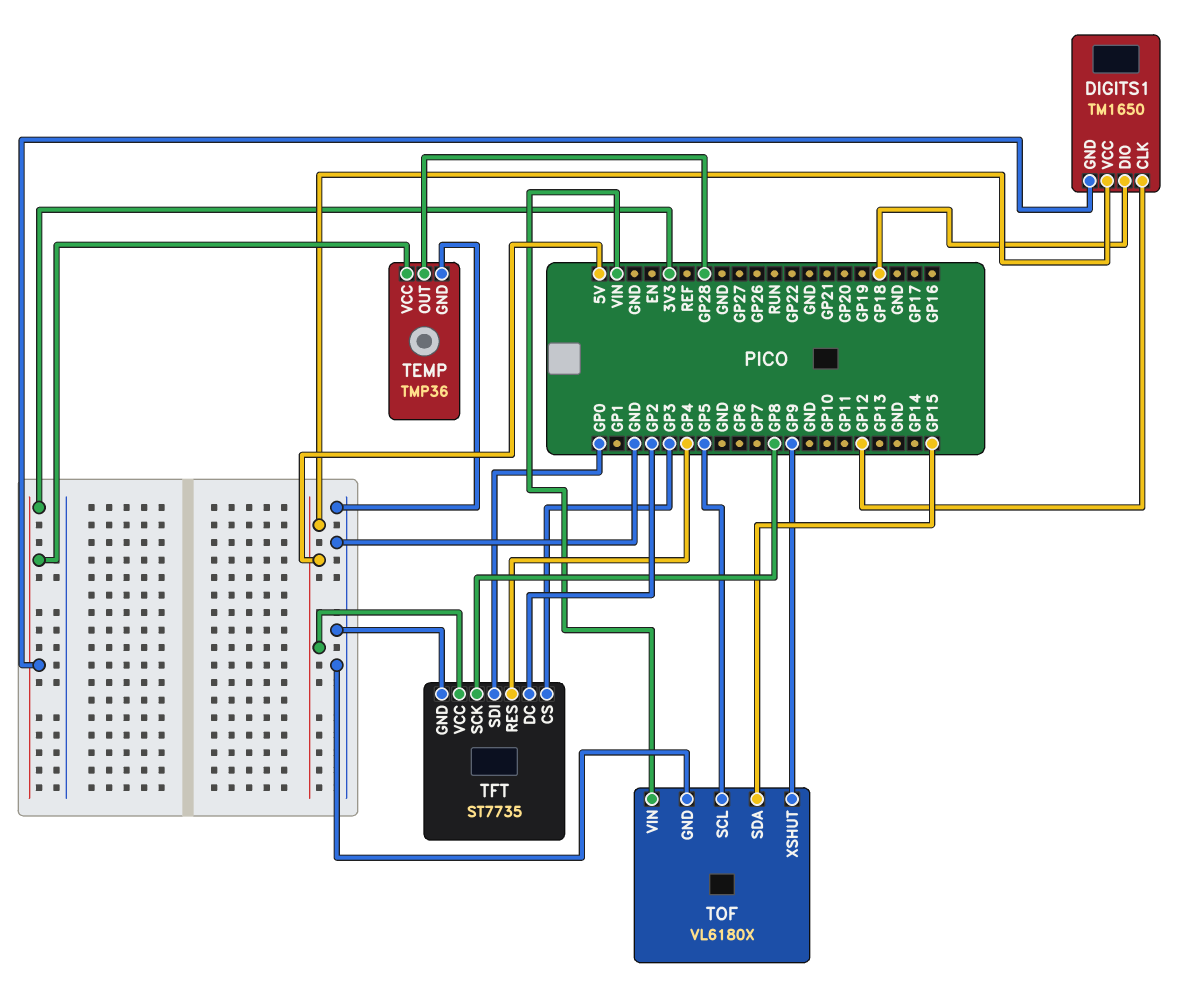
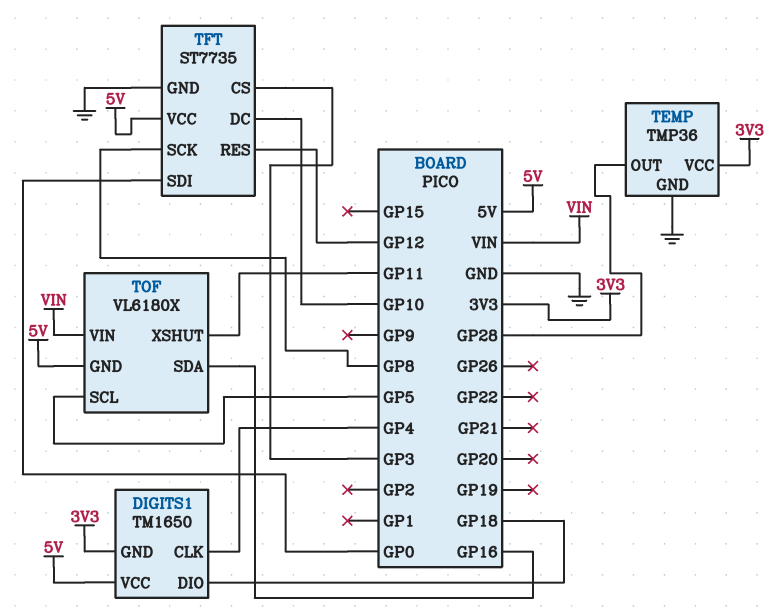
DIGITS1 pin CLK: GP12 -> GP4
TFT pin DC: GP2 -> GP10
TFT pin RES: GP4 -> GP12
TOF pin GND: GND -> 5V
TOF pin SDA: GP15 -> GP16
TOF pin XSHUT: GP9 -> GP11

